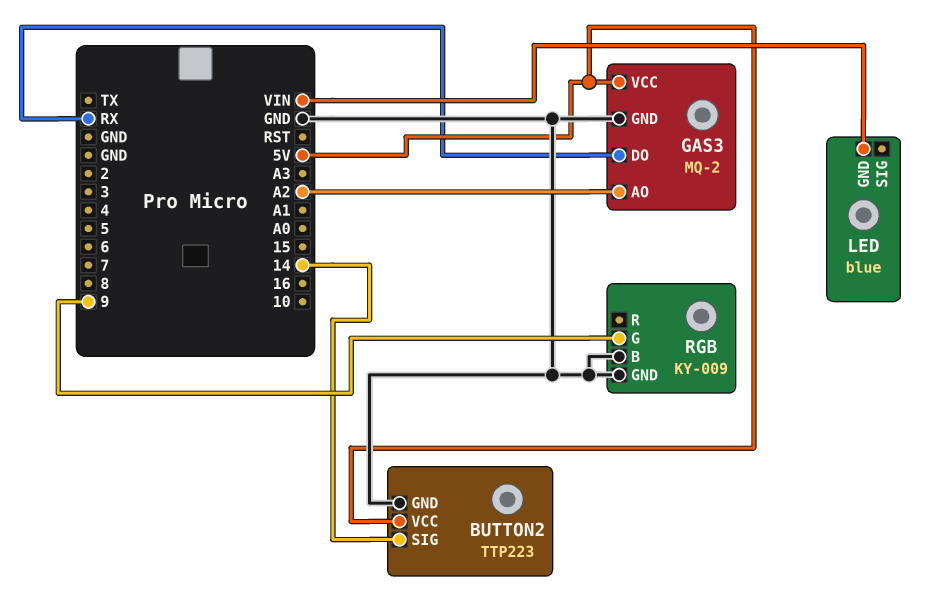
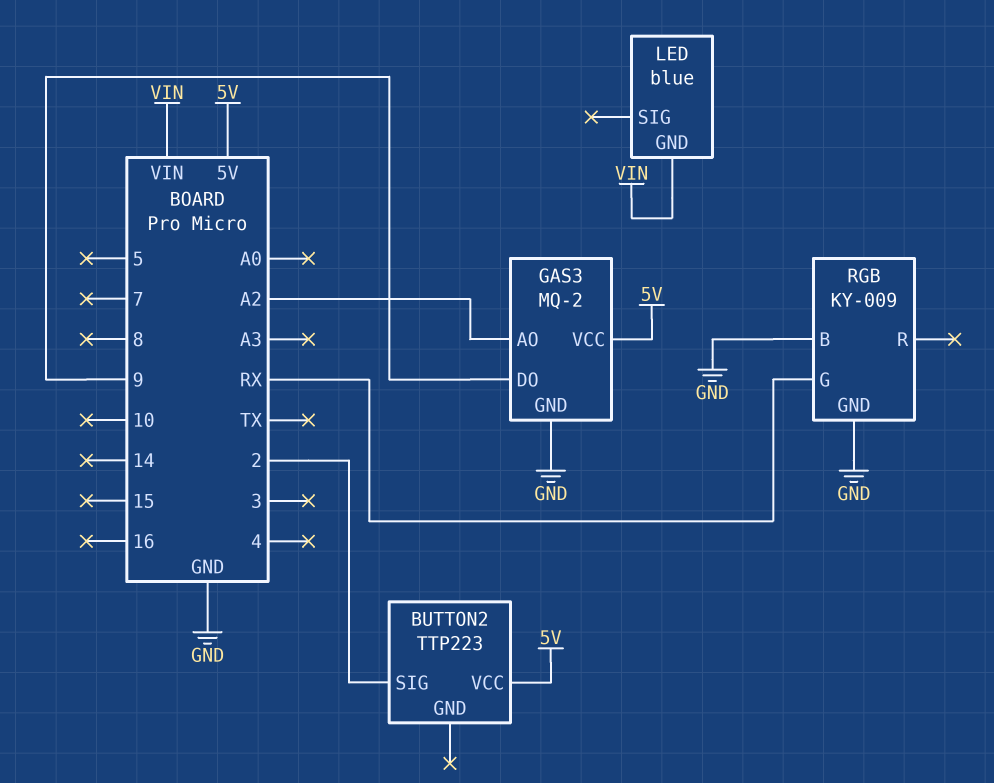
BUTTON2 pin GND: GND -> none
BUTTON2 pin SIG: 14 -> 2
GAS3 pin DO: RX -> 9
RGB pin G: 9 -> RX

